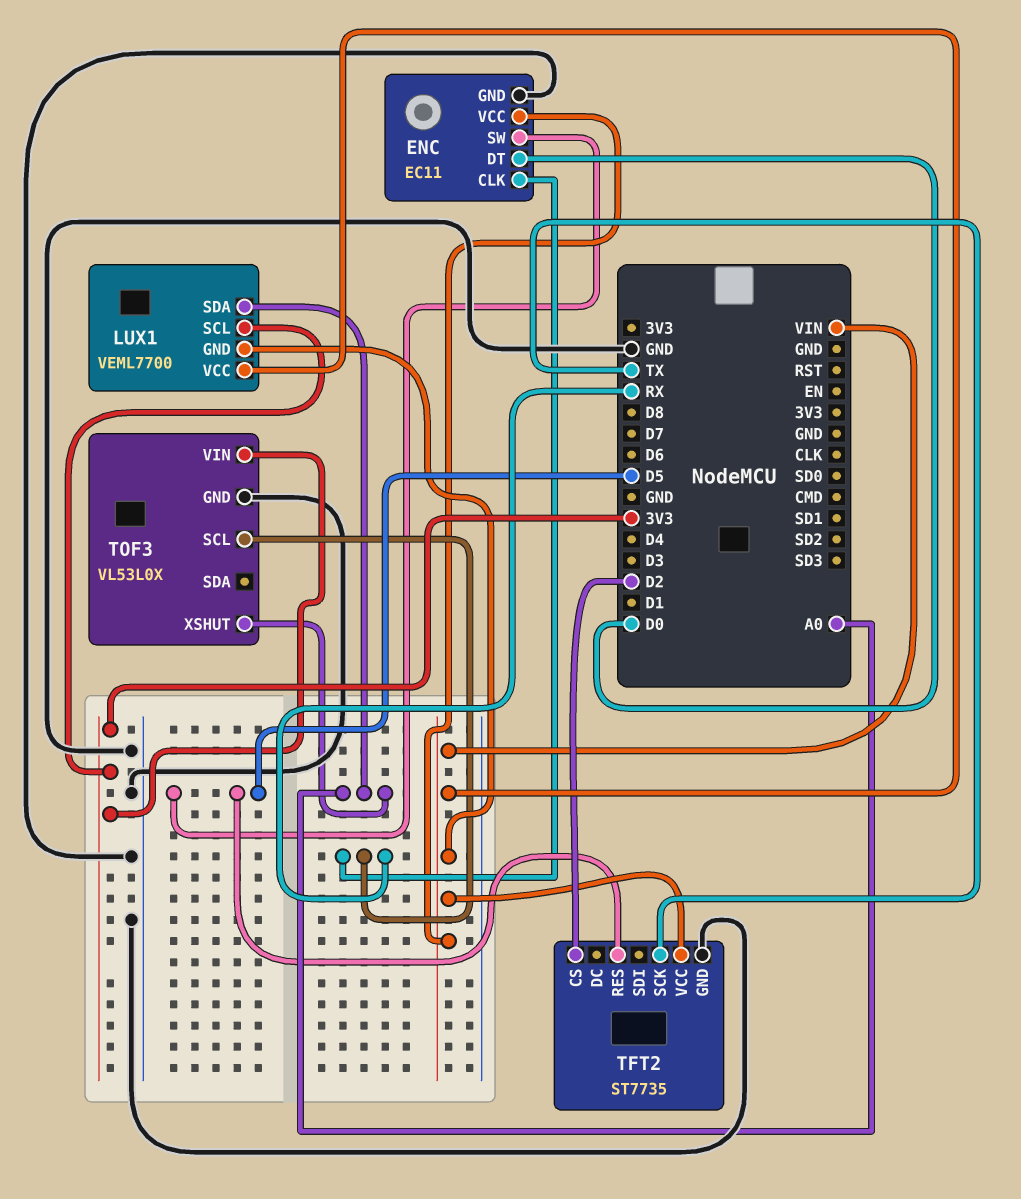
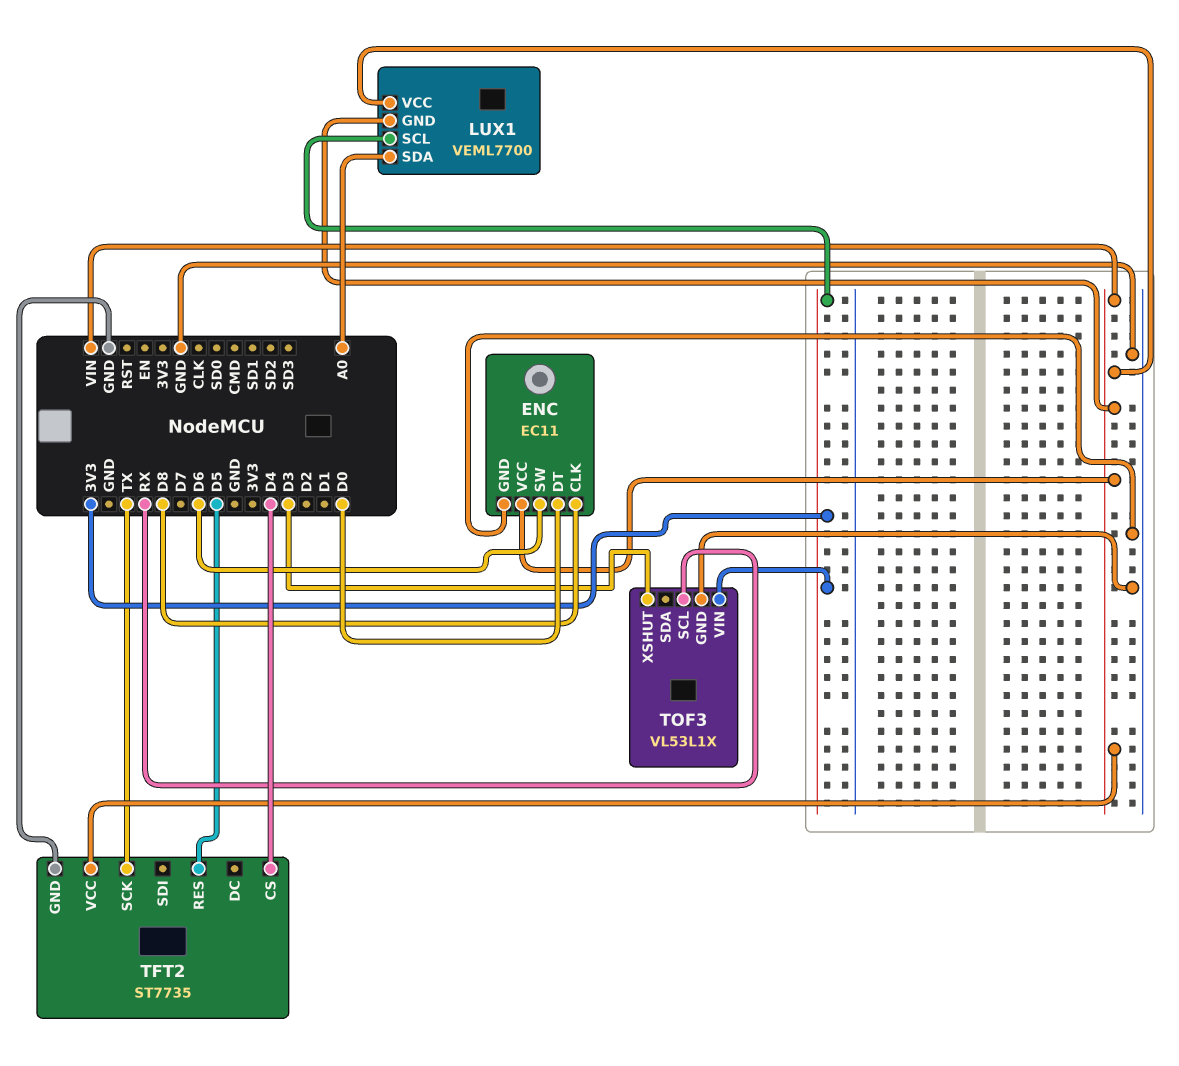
ENC pin CLK: RX -> D8
ENC pin SW: D5 -> D6
TFT2 pin CS: D2 -> D4
TOF3: VL53L0X -> VL53L1X
TOF3 pin XSHUT: A0 -> D3

